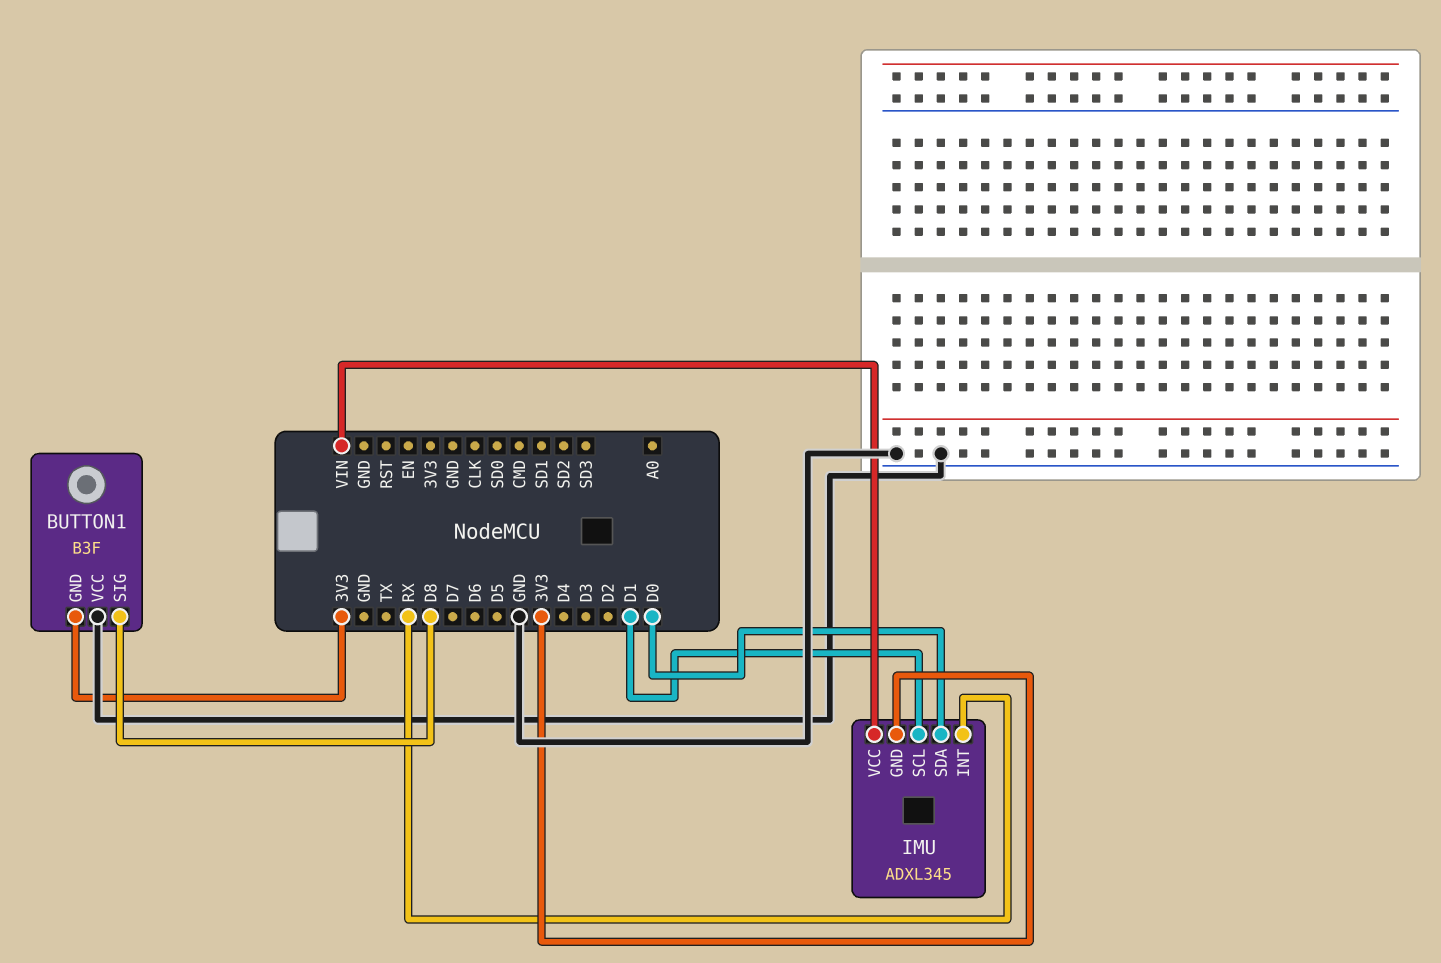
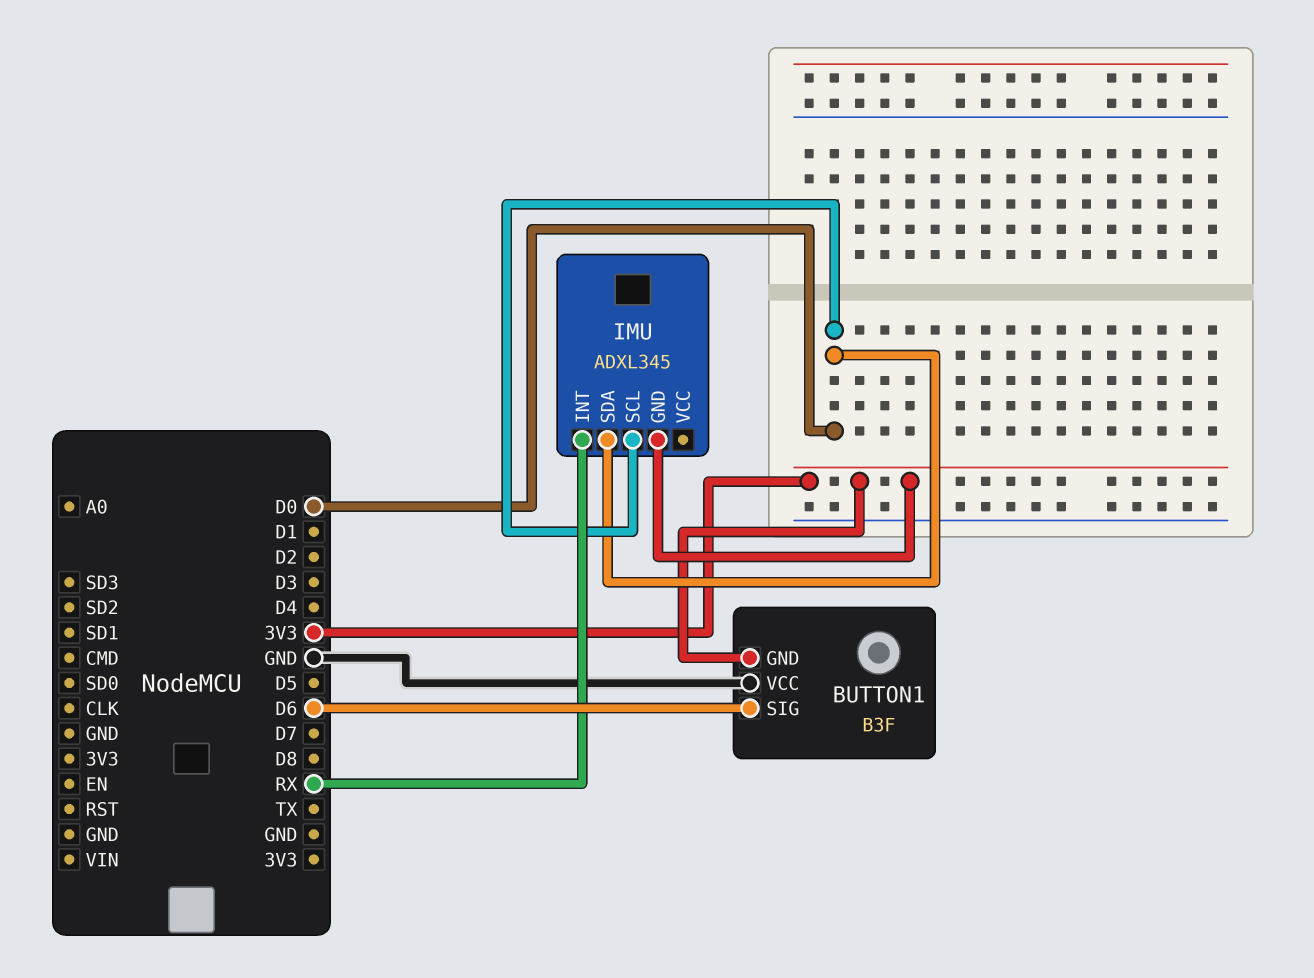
BUTTON1 pin SIG: D8 -> D6
IMU pin SCL: D1 -> D0
IMU pin VCC: VIN -> none

